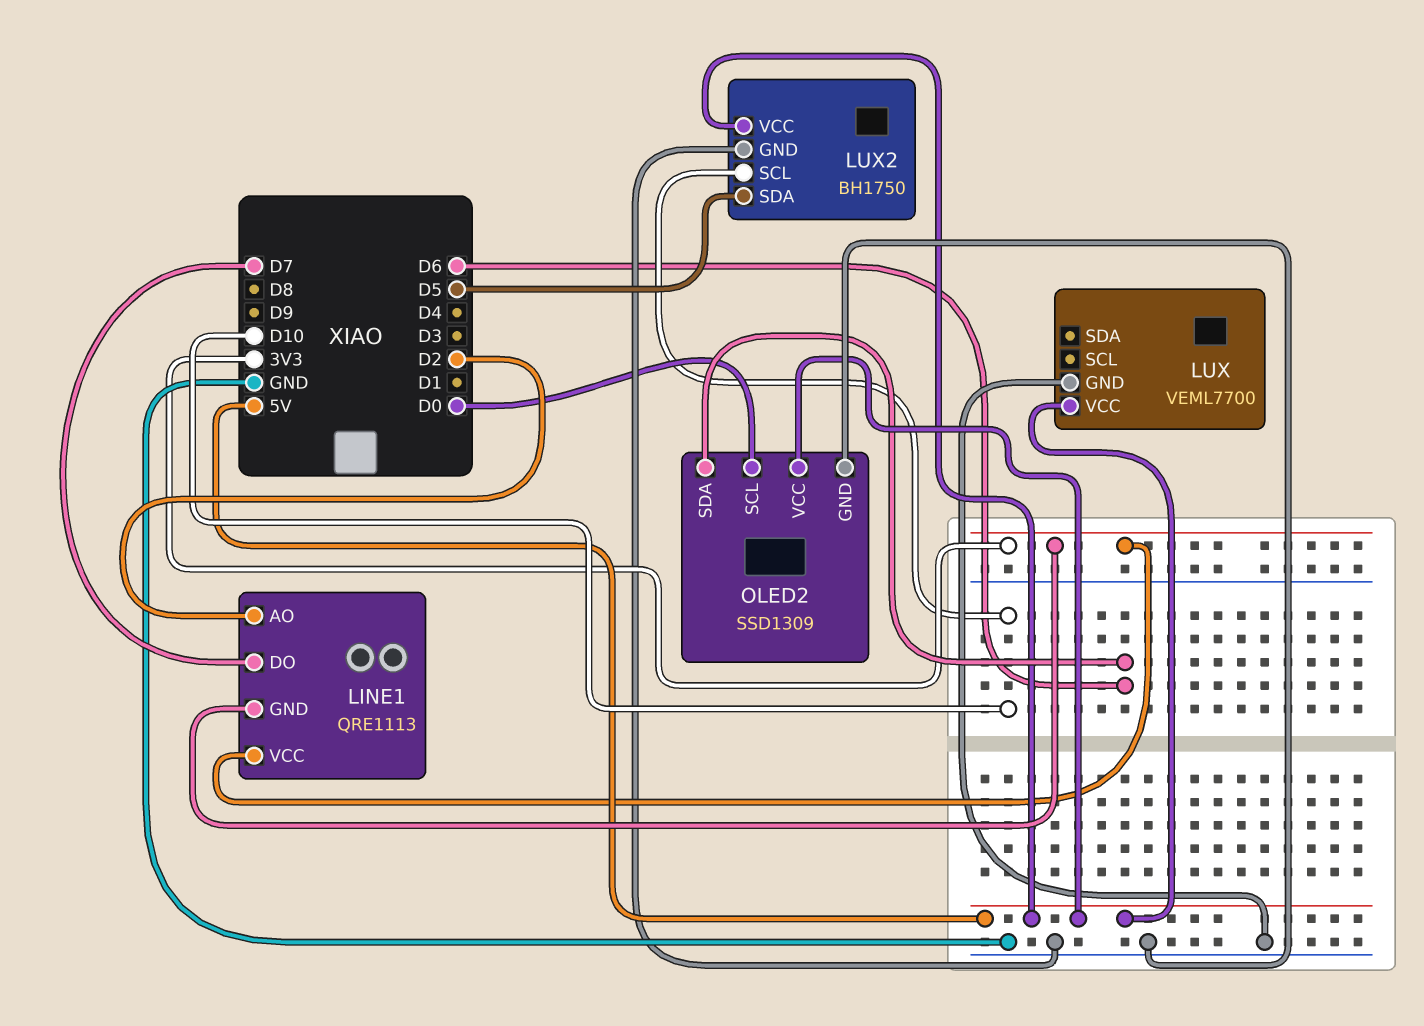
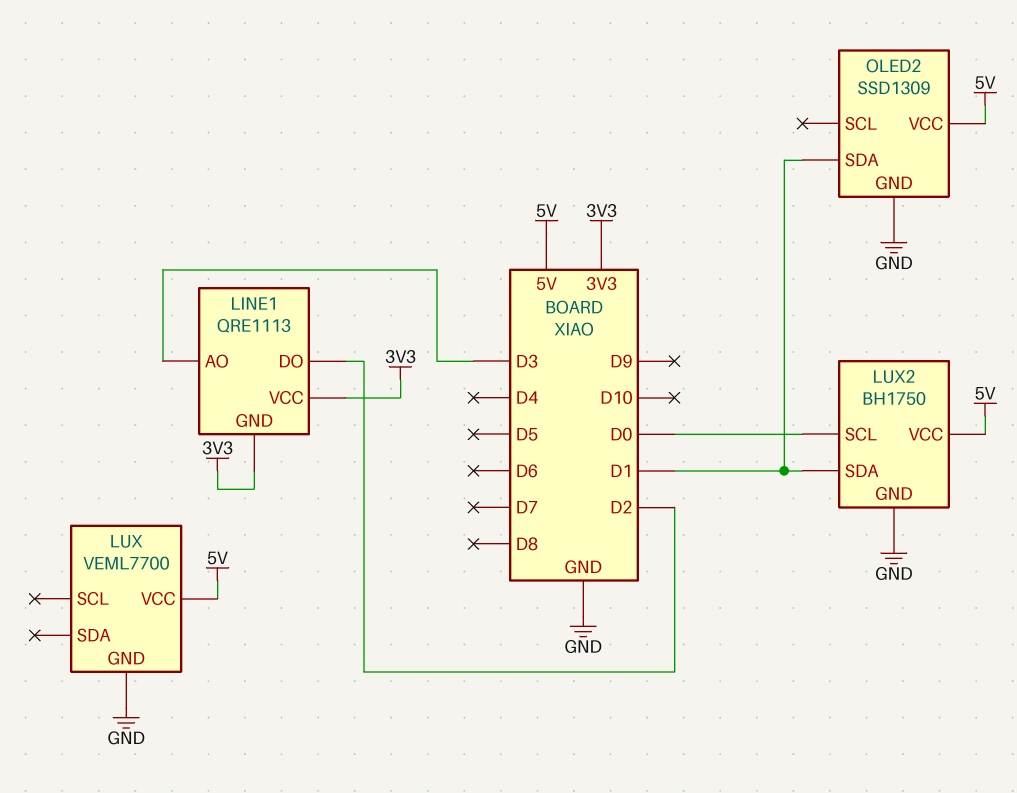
LINE1 pin AO: D2 -> D3
LINE1 pin DO: D7 -> D2
LUX2 pin SCL: D10 -> D0
LUX2 pin SDA: D5 -> D1
OLED2 pin SCL: D0 -> none
OLED2 pin SDA: D6 -> D1

